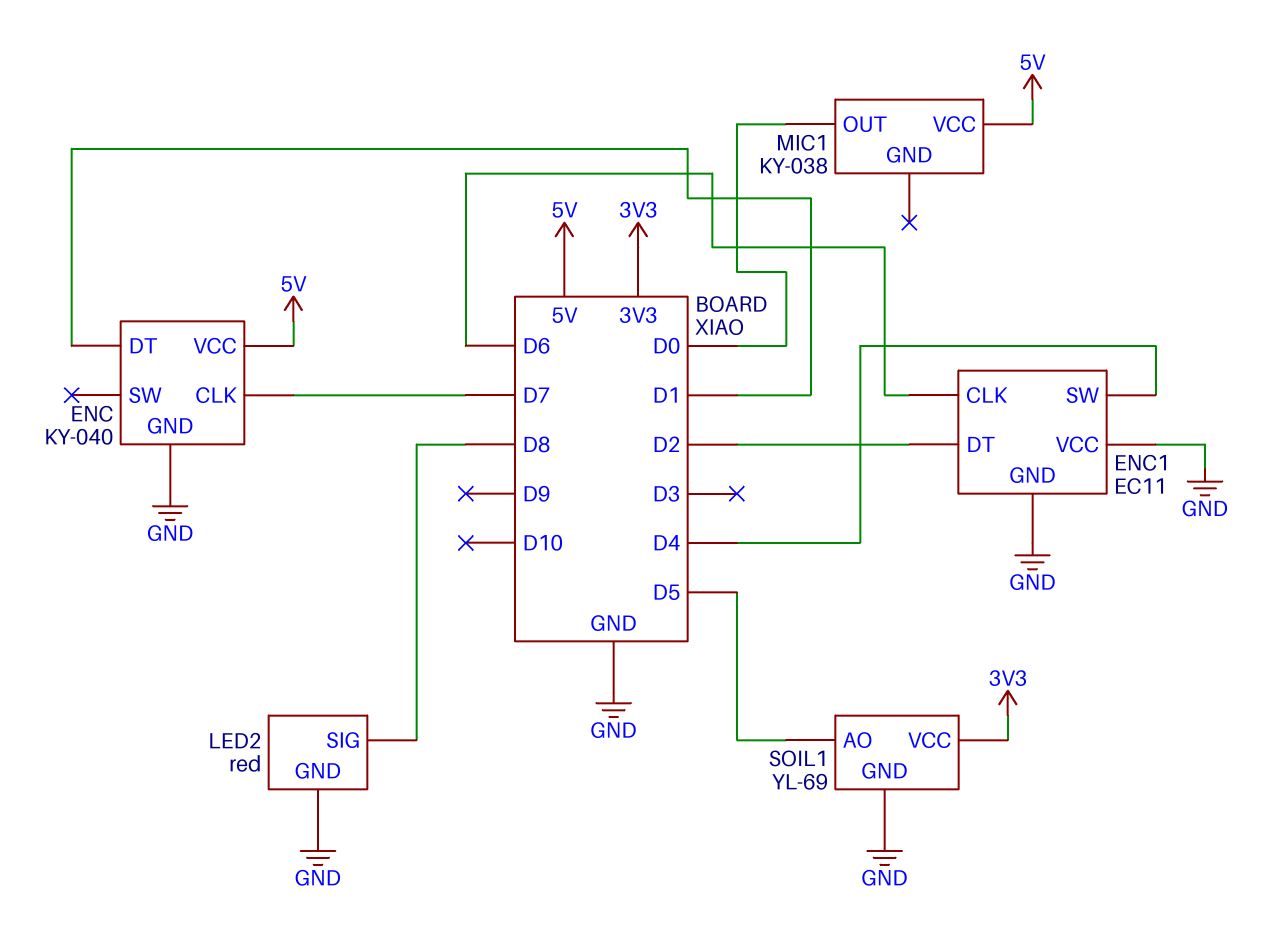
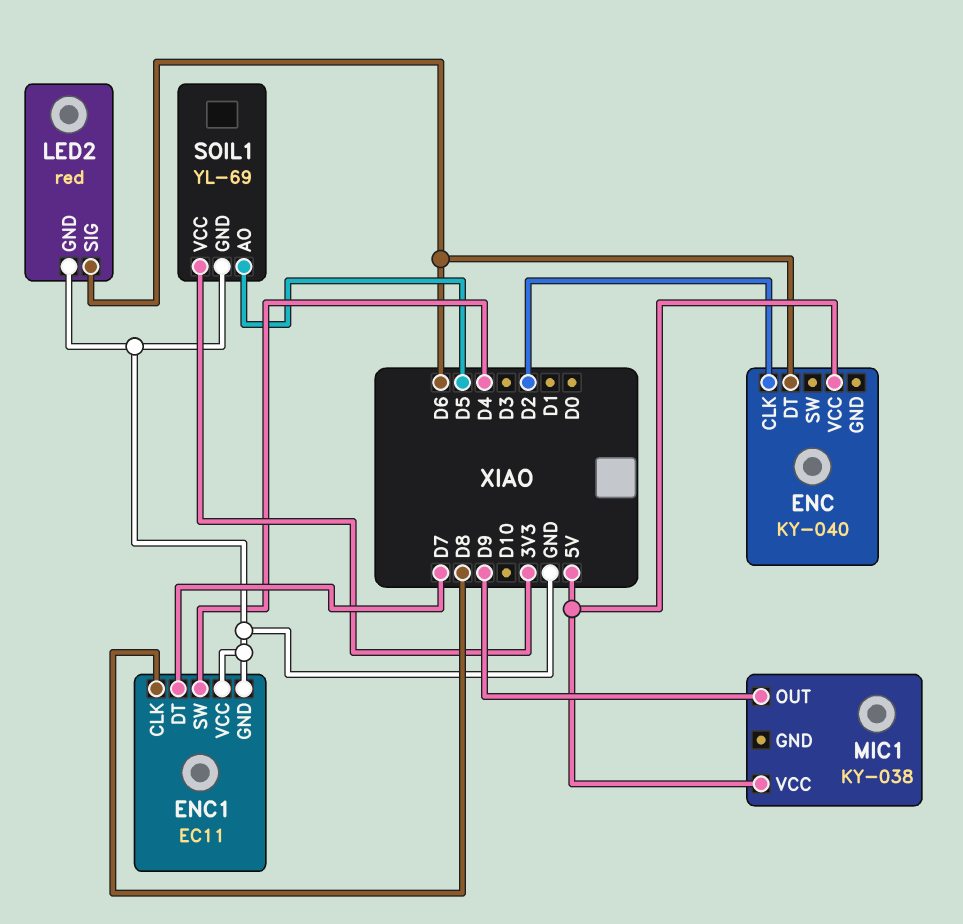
ENC pin CLK: D7 -> D2
ENC pin DT: D1 -> D6
ENC pin GND: GND -> none
ENC1 pin CLK: D6 -> D8
ENC1 pin DT: D2 -> D7
LED2 pin SIG: D8 -> D6
MIC1 pin OUT: D0 -> D9

